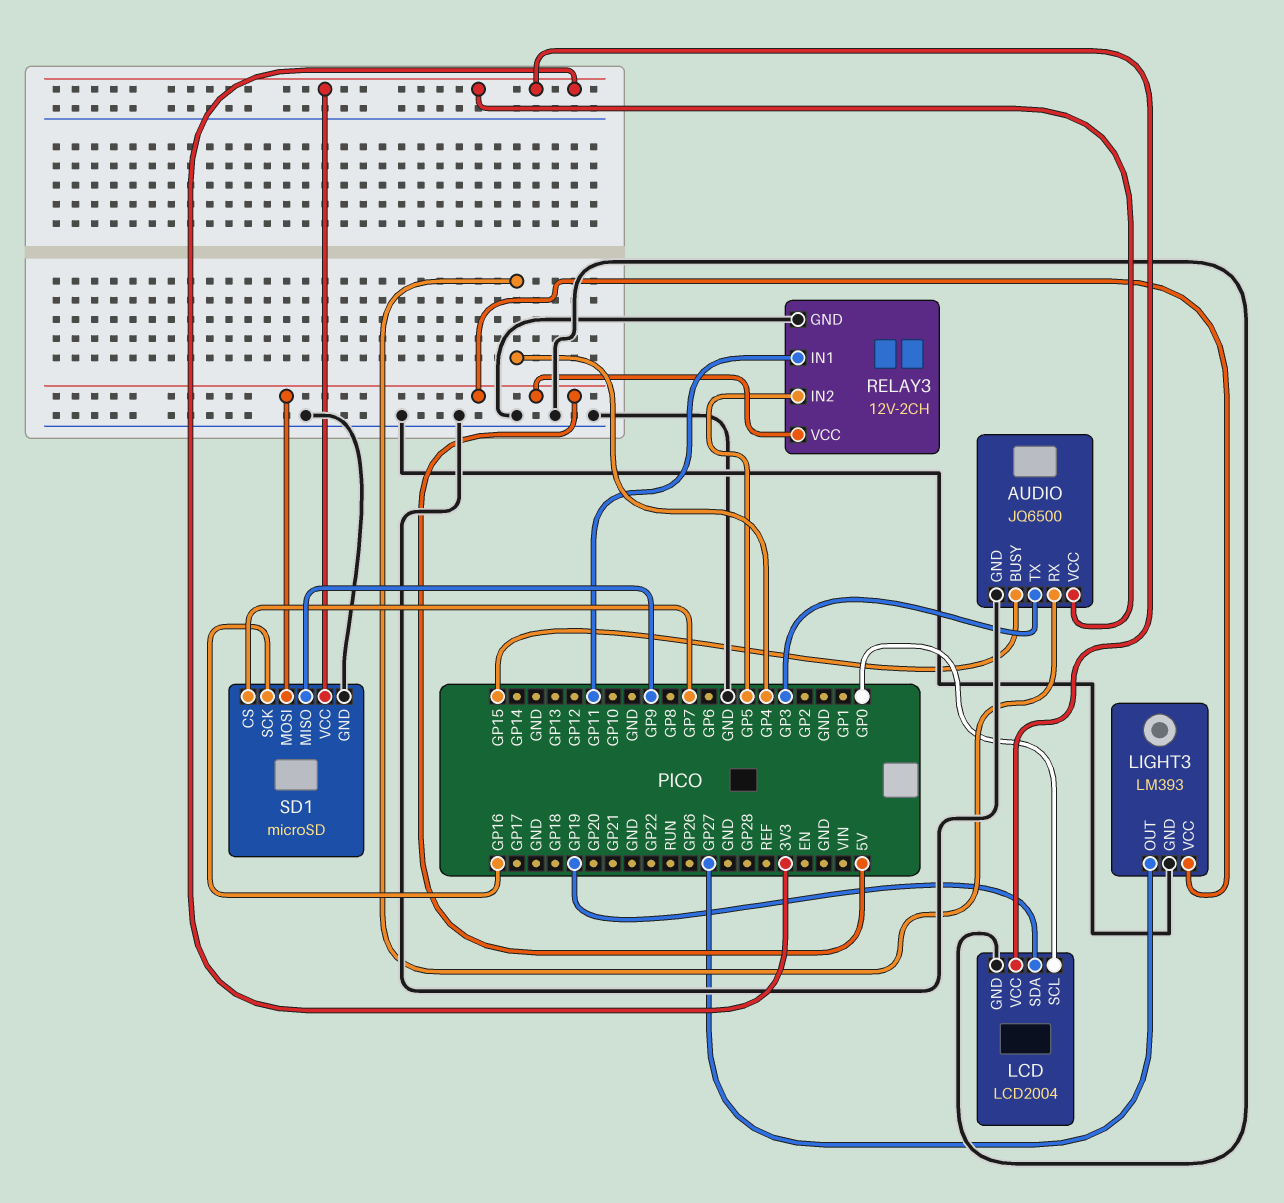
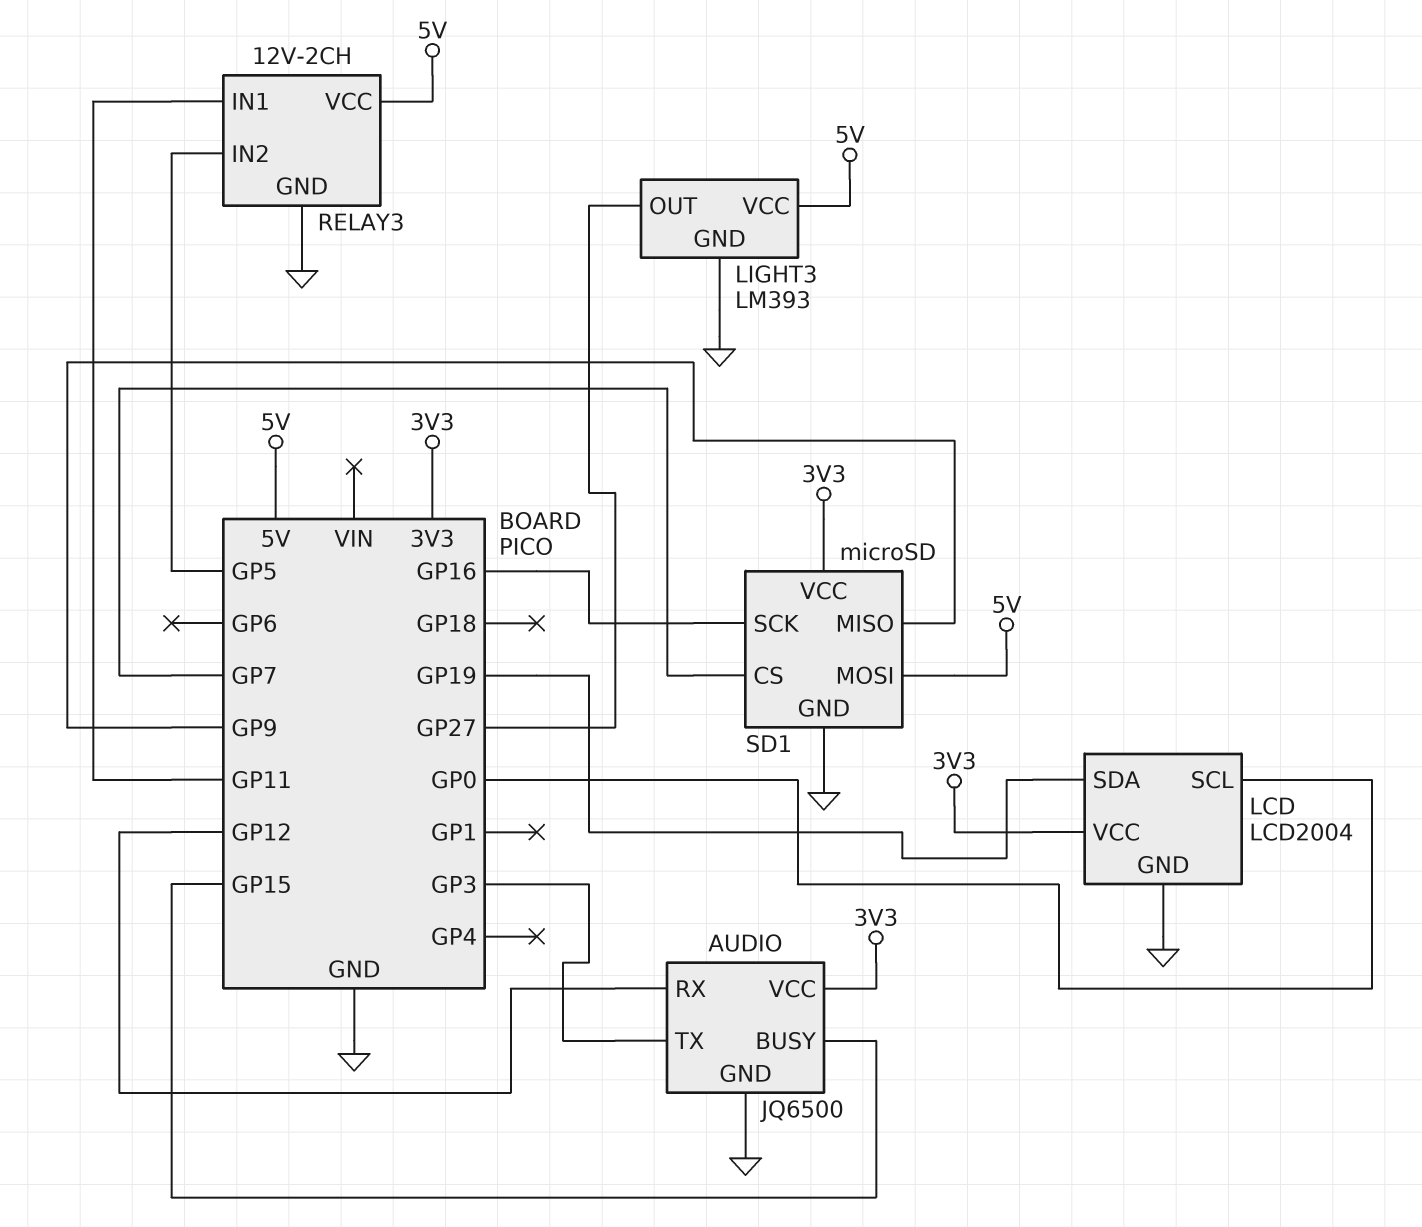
AUDIO pin RX: GP4 -> GP12

